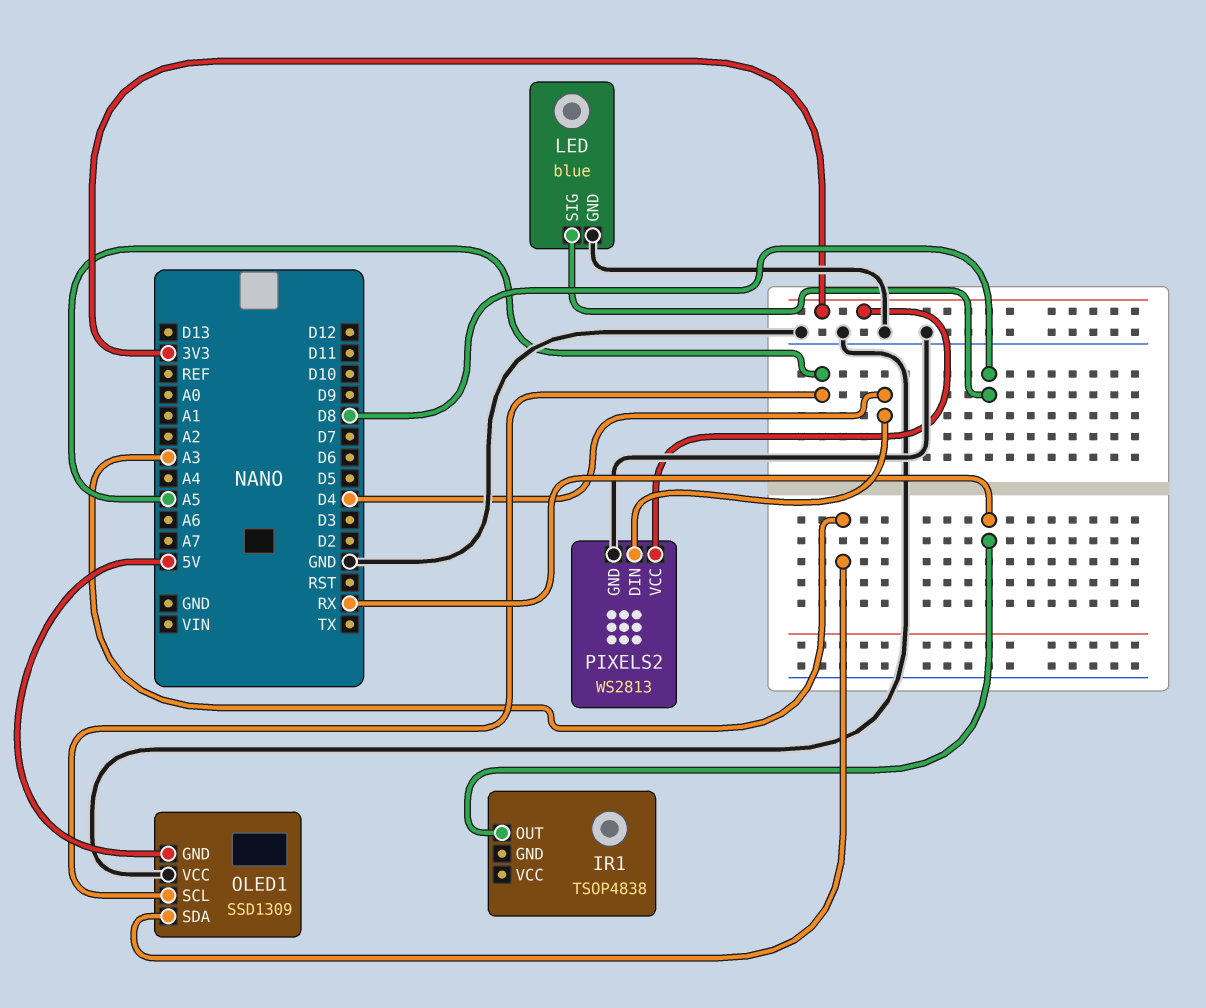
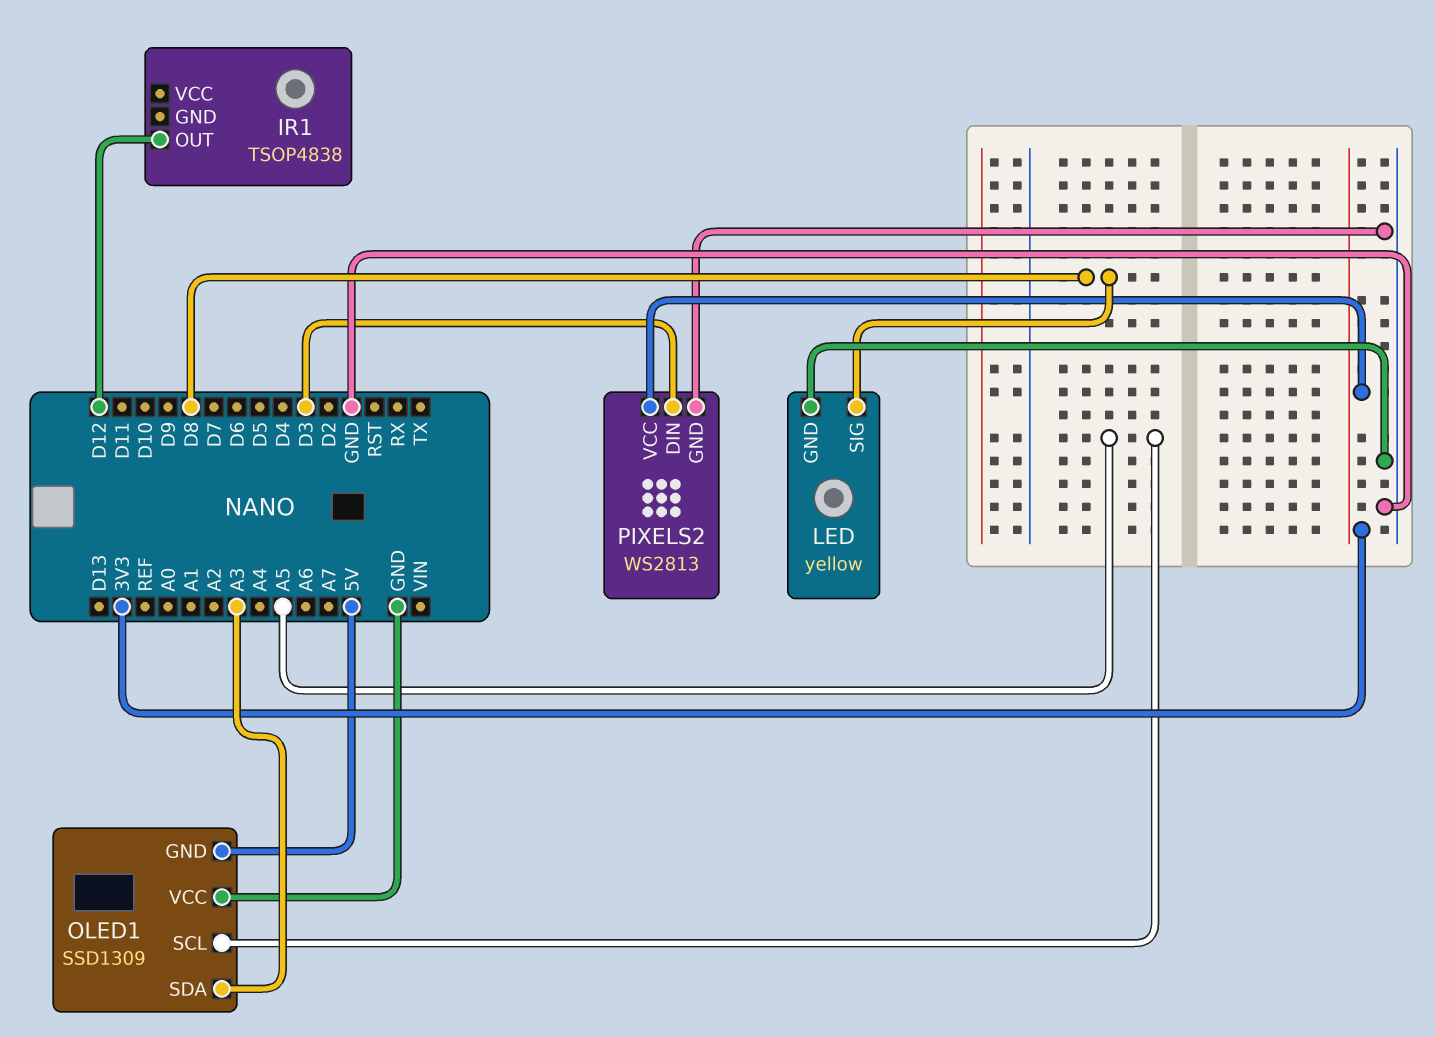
IR1 pin OUT: RX -> D12
LED: blue -> yellow
PIXELS2 pin DIN: D4 -> D3

